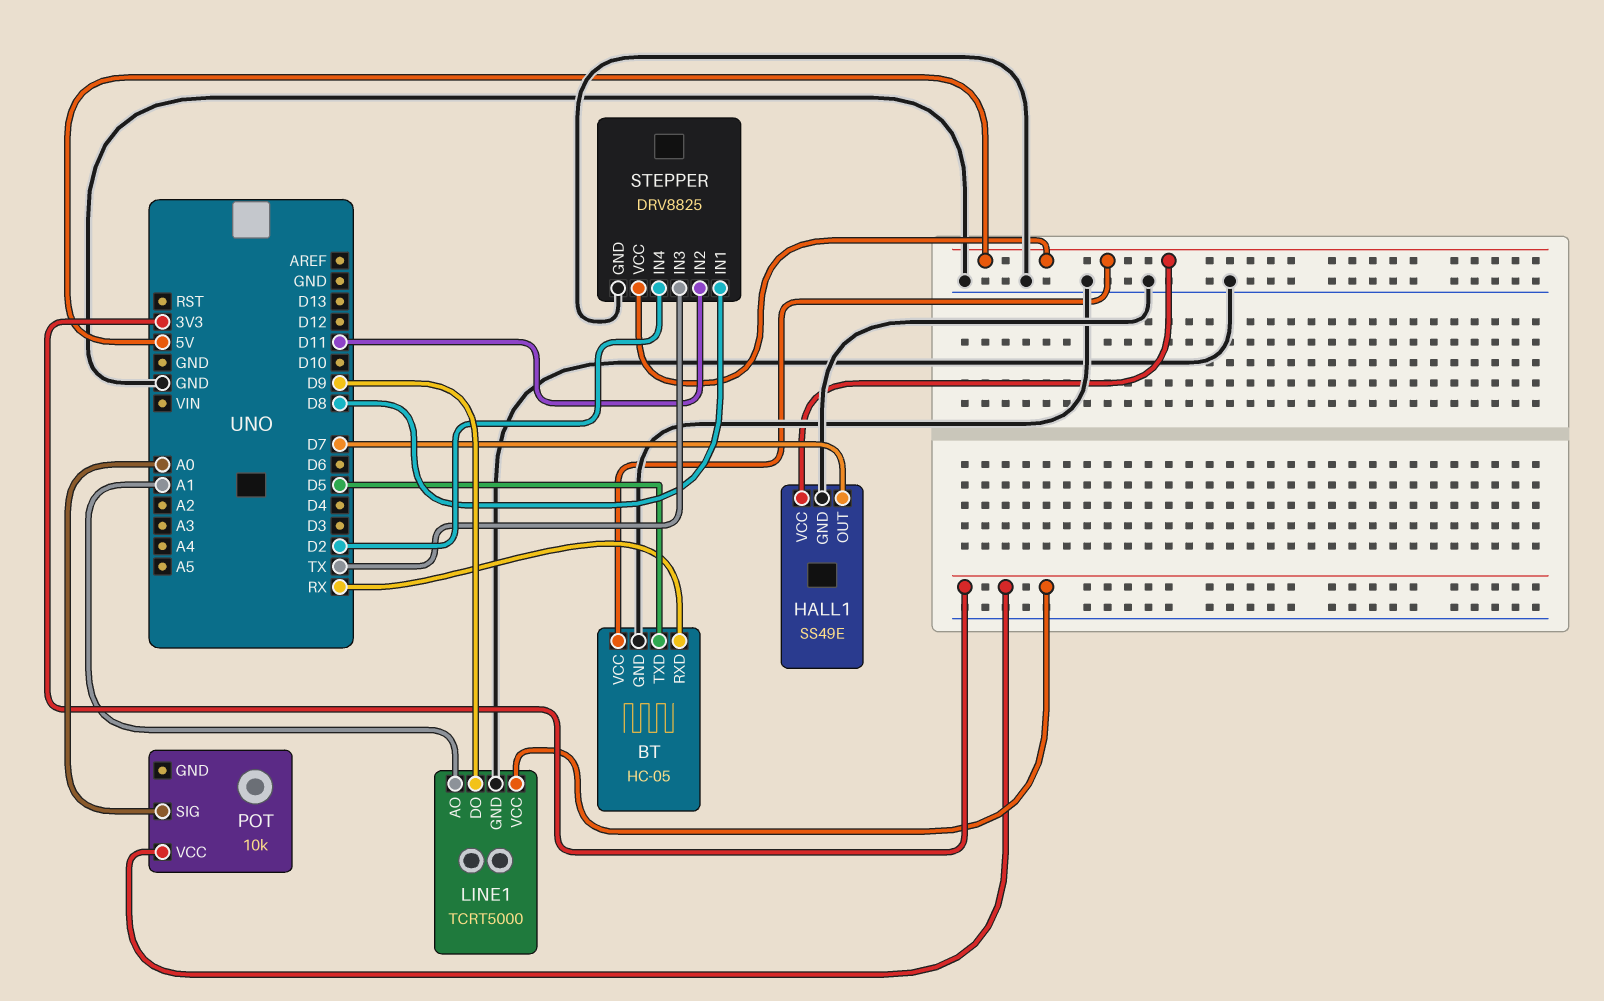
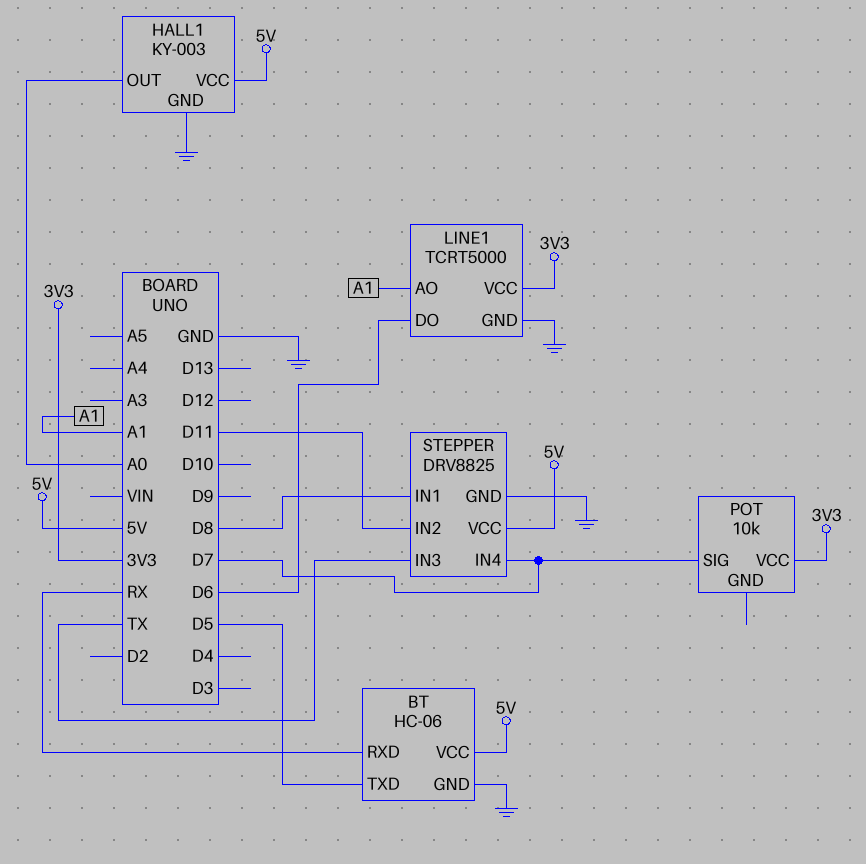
BT: HC-05 -> HC-06
HALL1: SS49E -> KY-003
HALL1 pin OUT: D7 -> A0
LINE1 pin DO: D9 -> D6
POT pin SIG: A0 -> D7
STEPPER pin IN4: D2 -> D7

